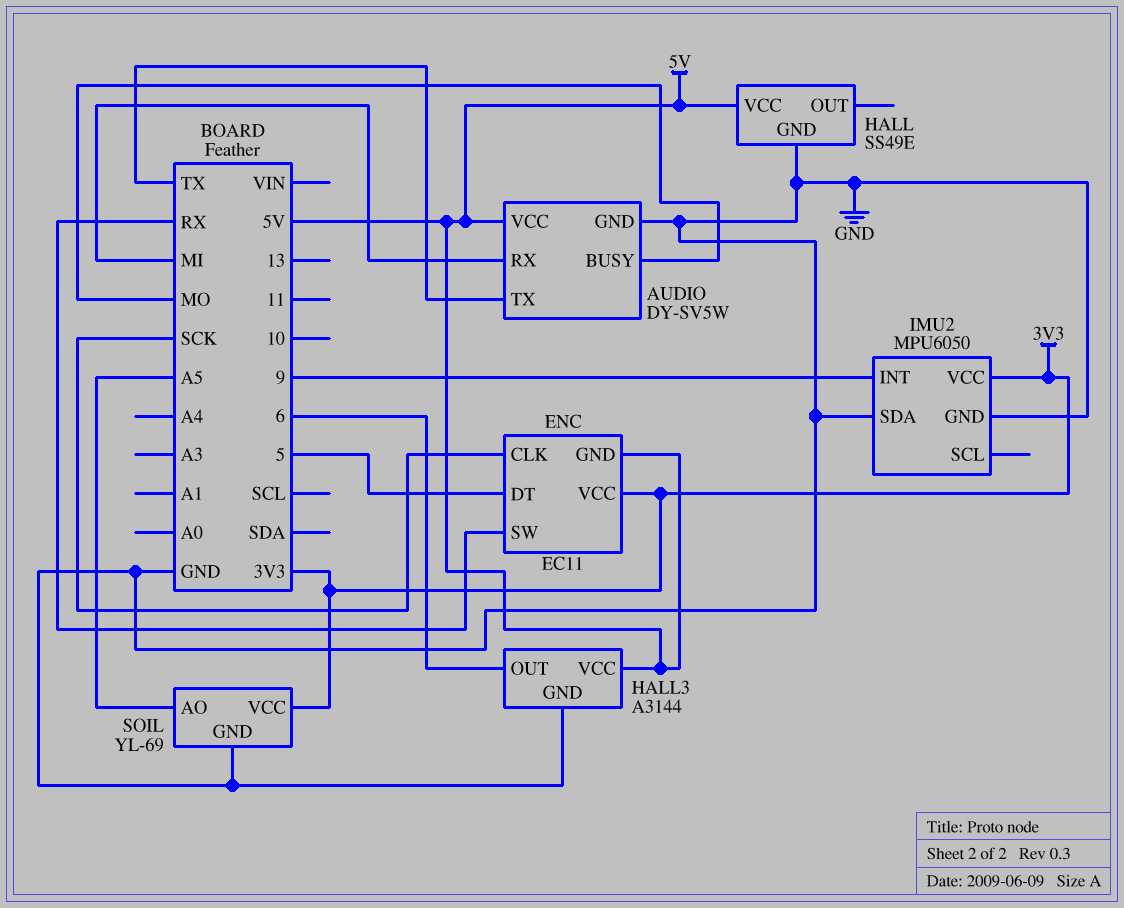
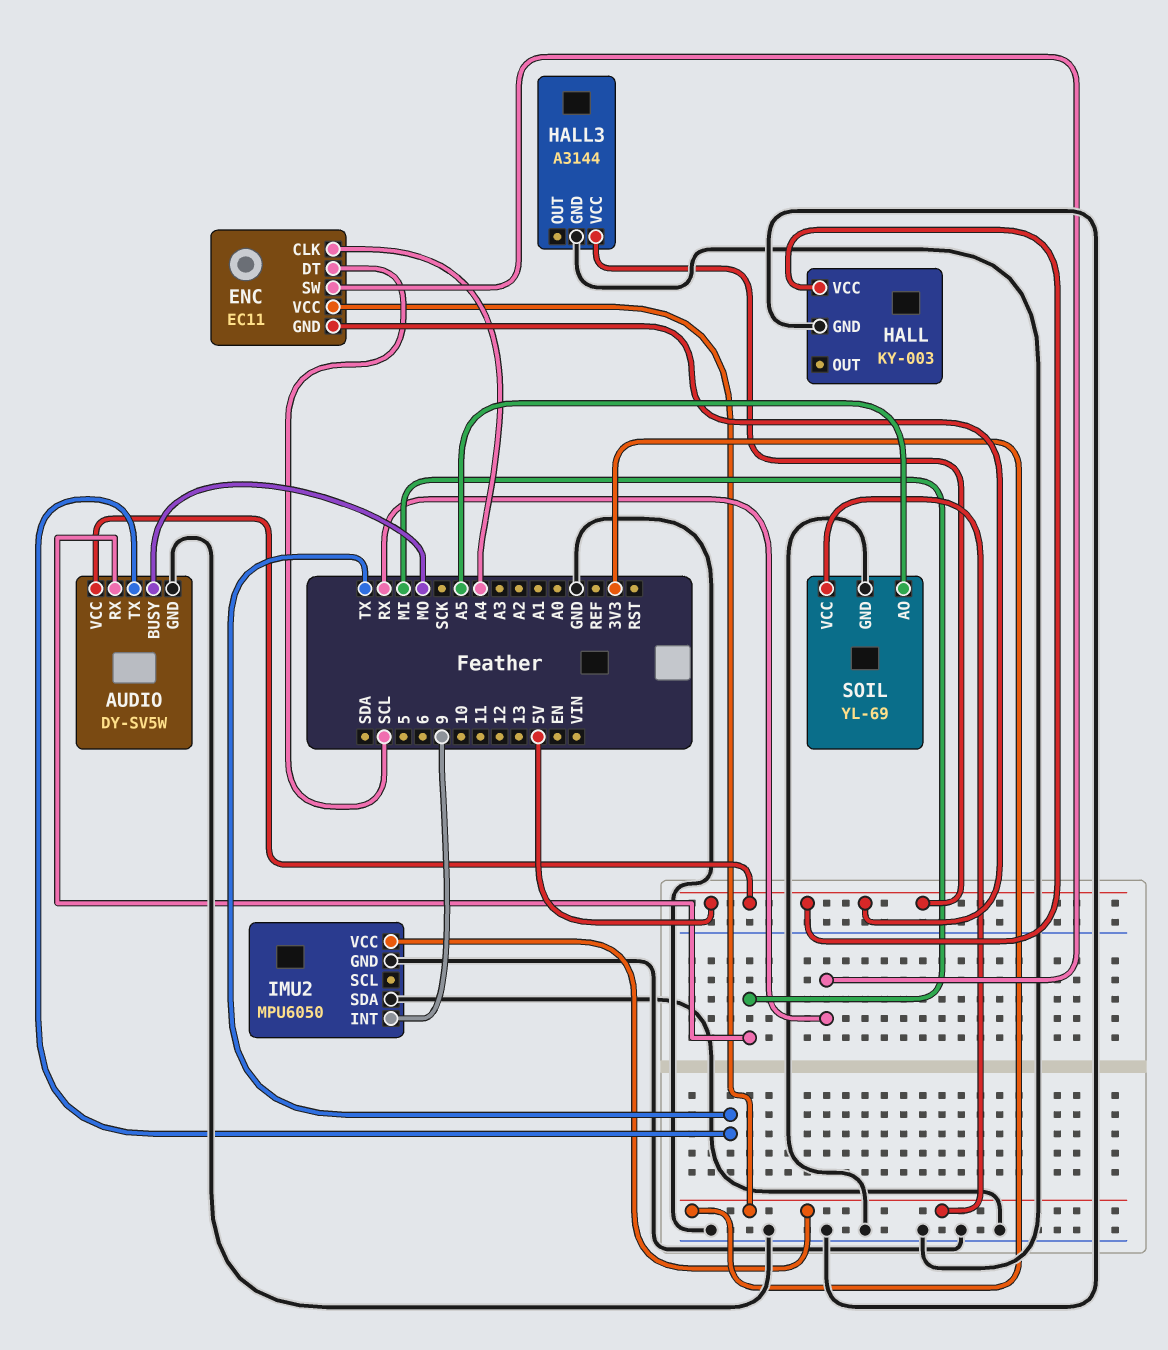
ENC pin CLK: SCK -> A4
ENC pin DT: 5 -> SCL
HALL: SS49E -> KY-003
HALL3 pin OUT: 6 -> none

